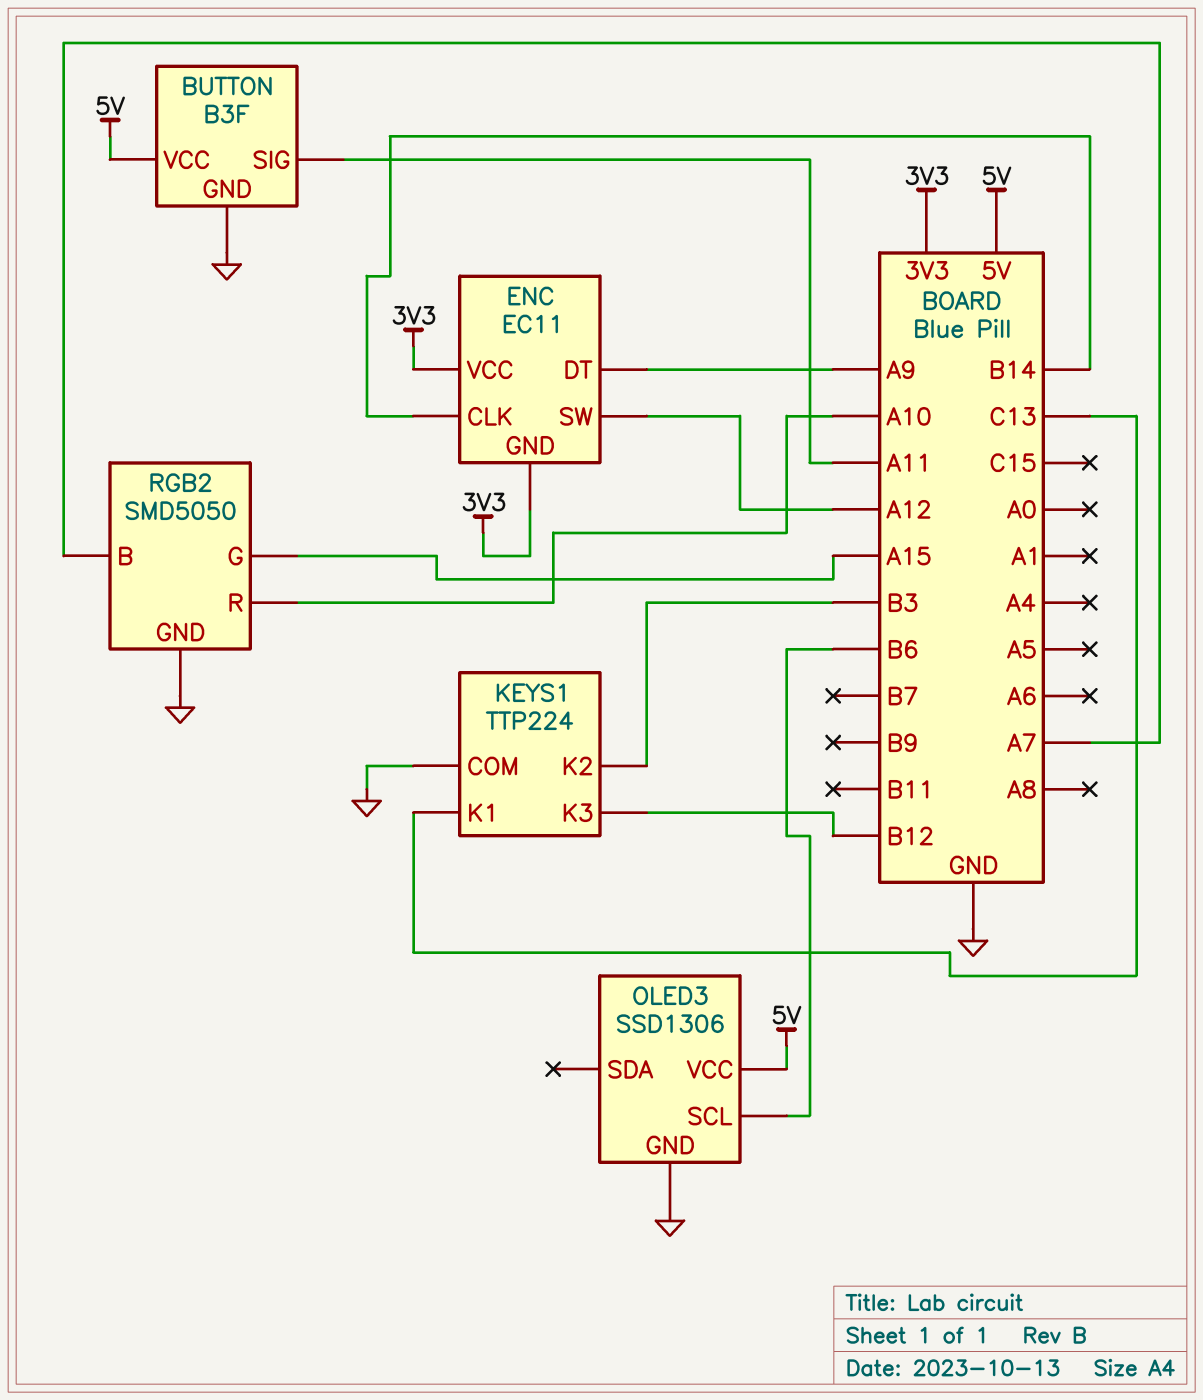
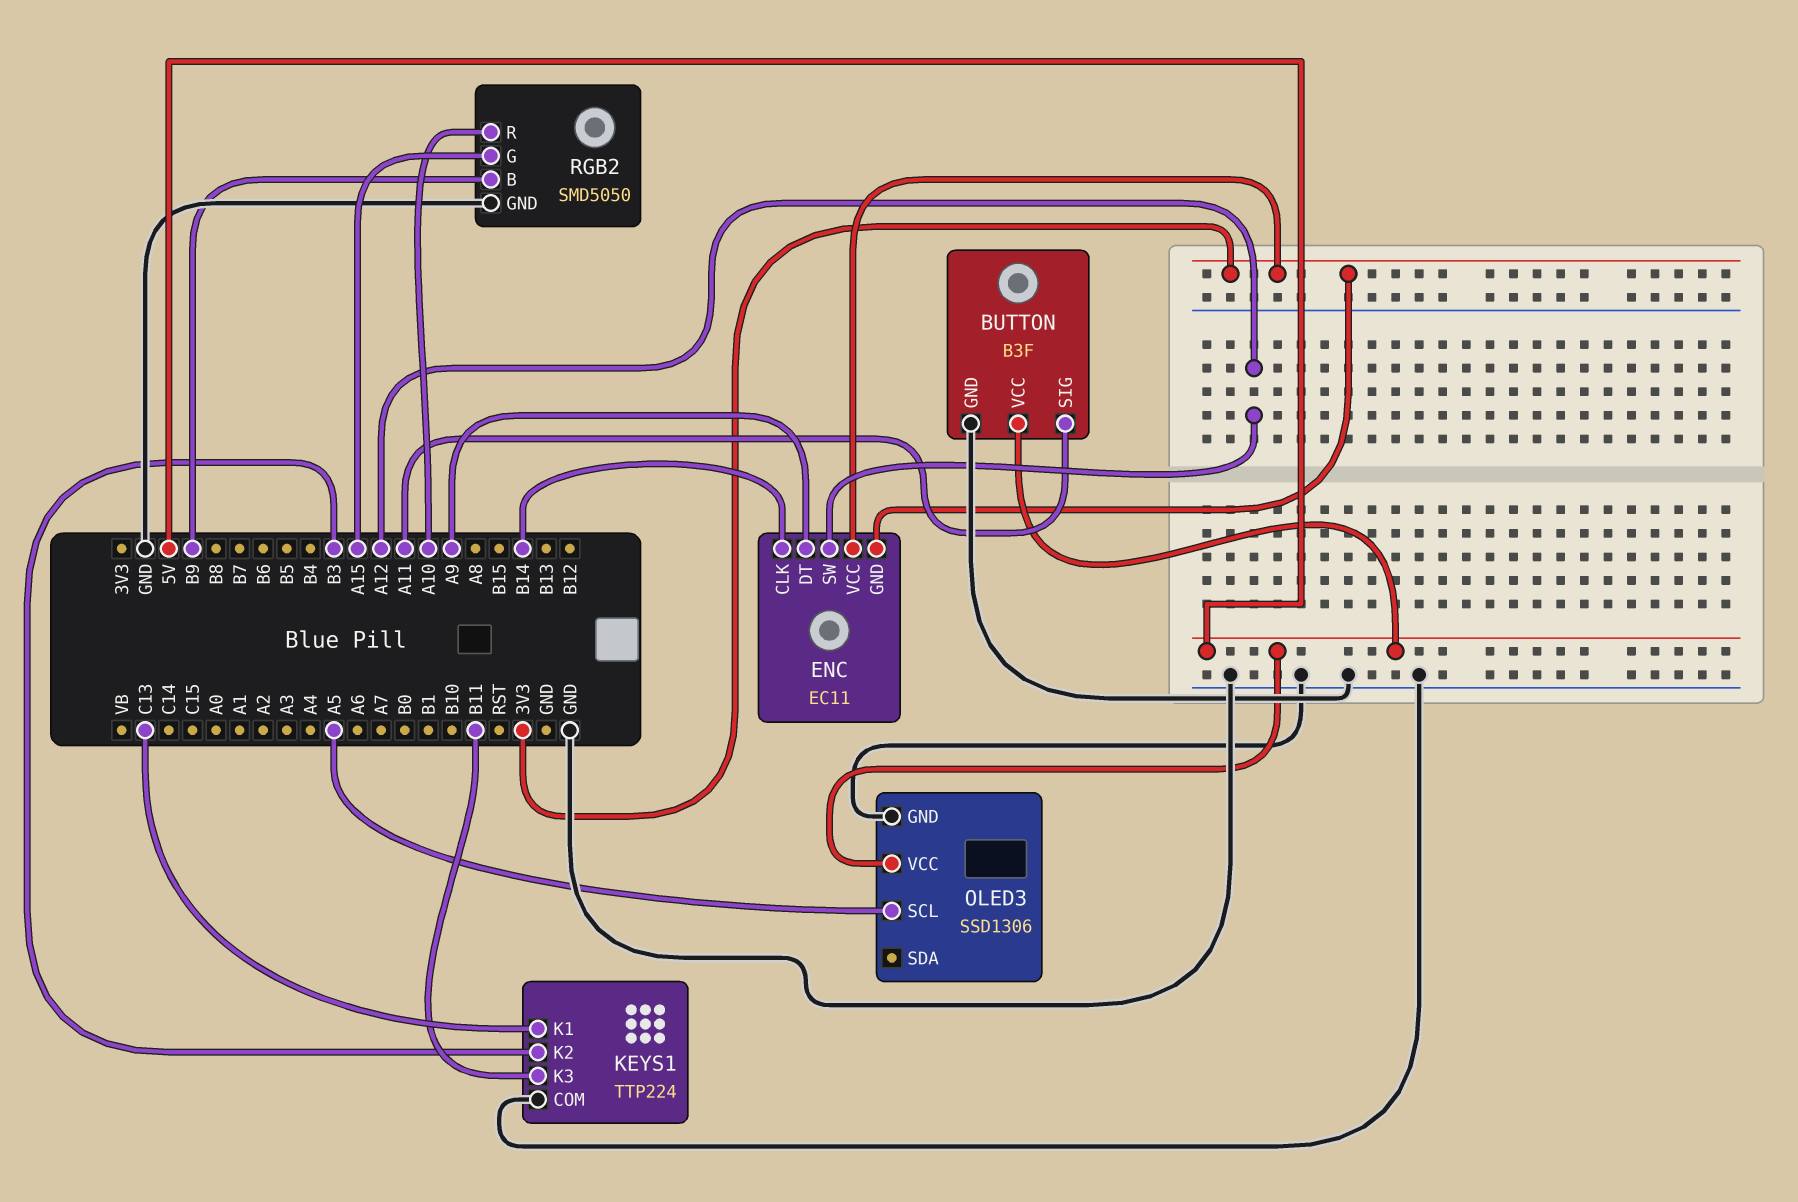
KEYS1 pin K3: B12 -> B11
OLED3 pin SCL: B6 -> A5
RGB2 pin B: A7 -> B9

